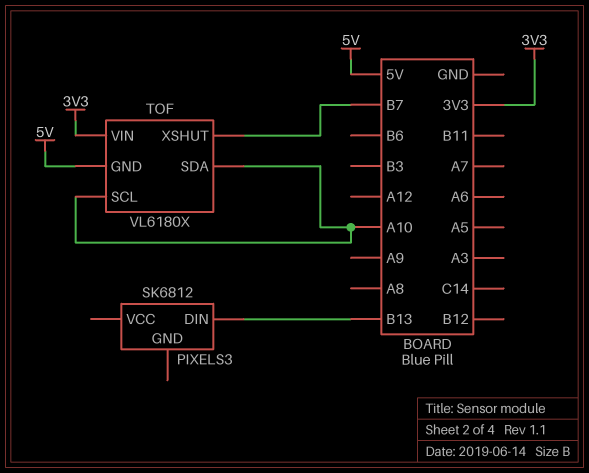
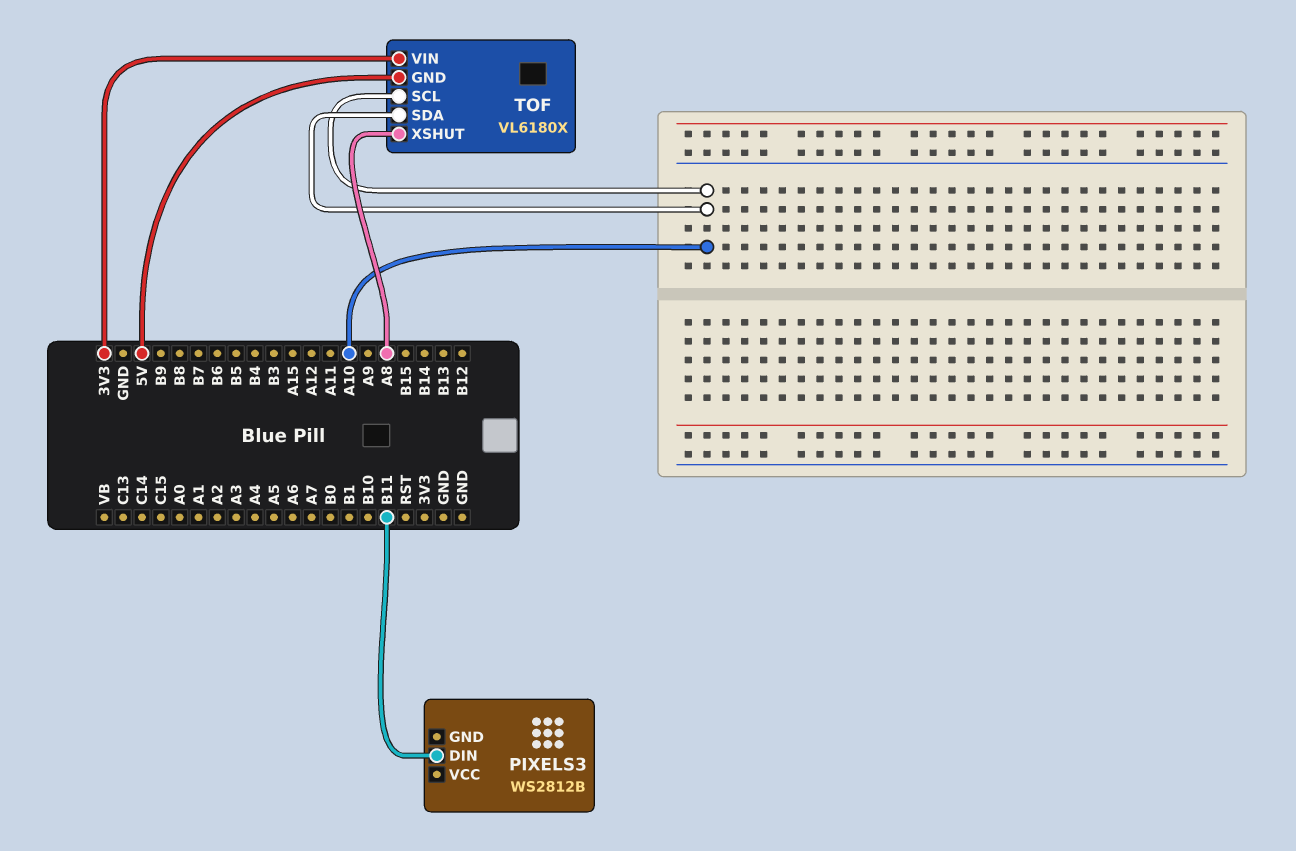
PIXELS3: SK6812 -> WS2812B
PIXELS3 pin DIN: B13 -> B11
TOF pin XSHUT: B7 -> A8

